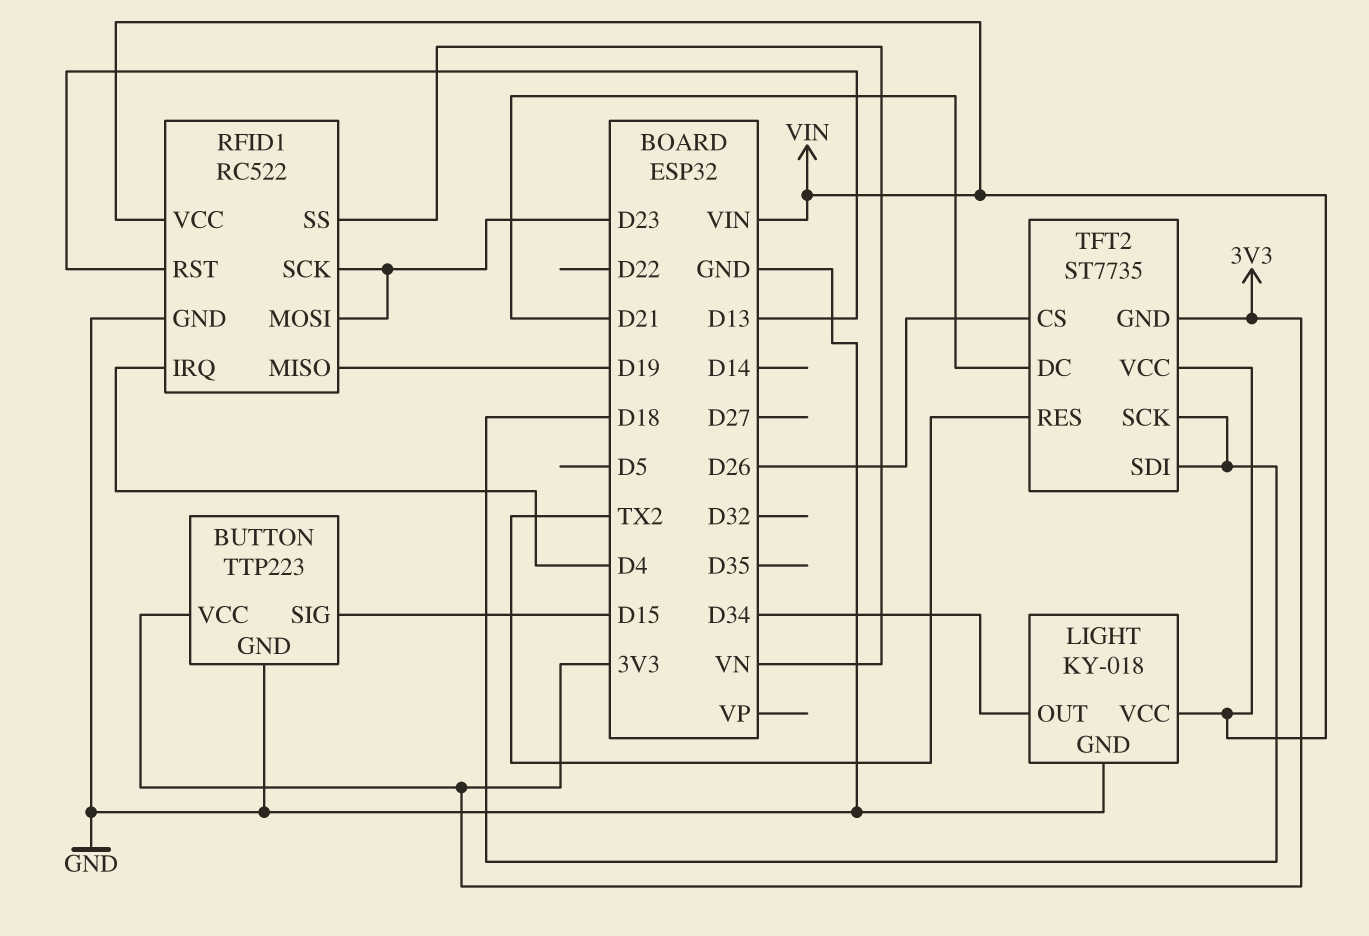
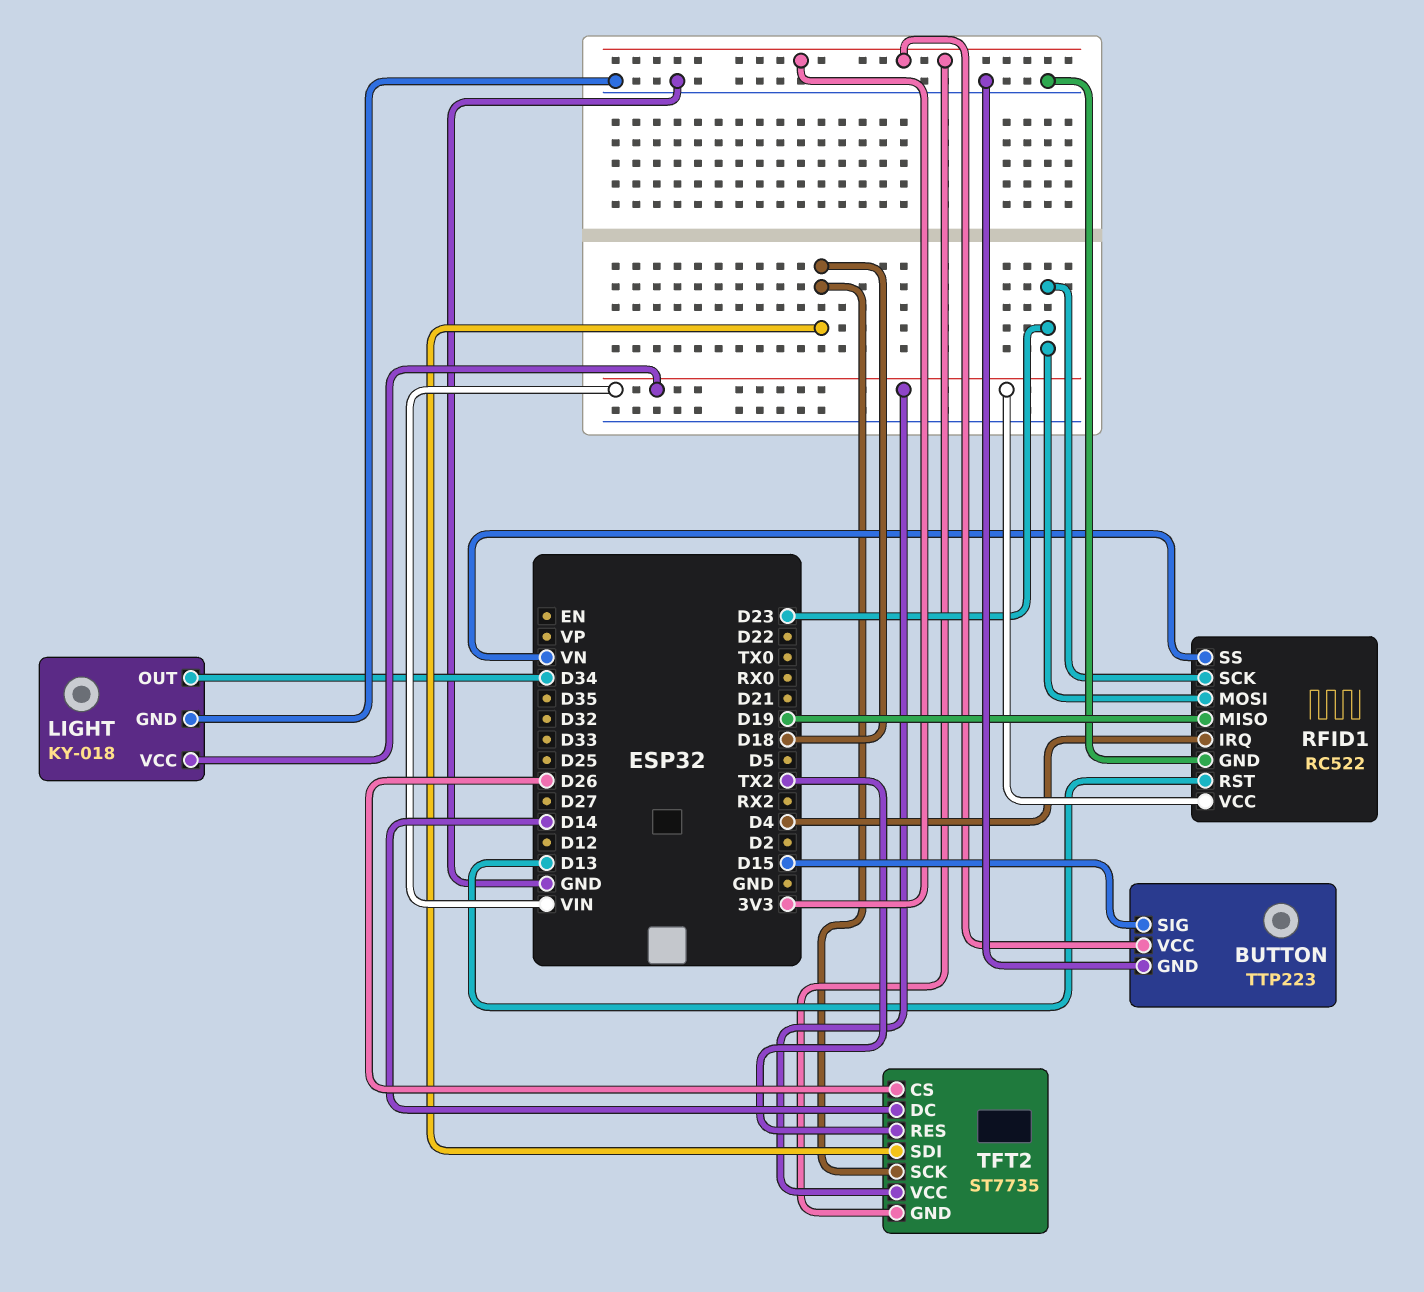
TFT2 pin DC: D21 -> D14

